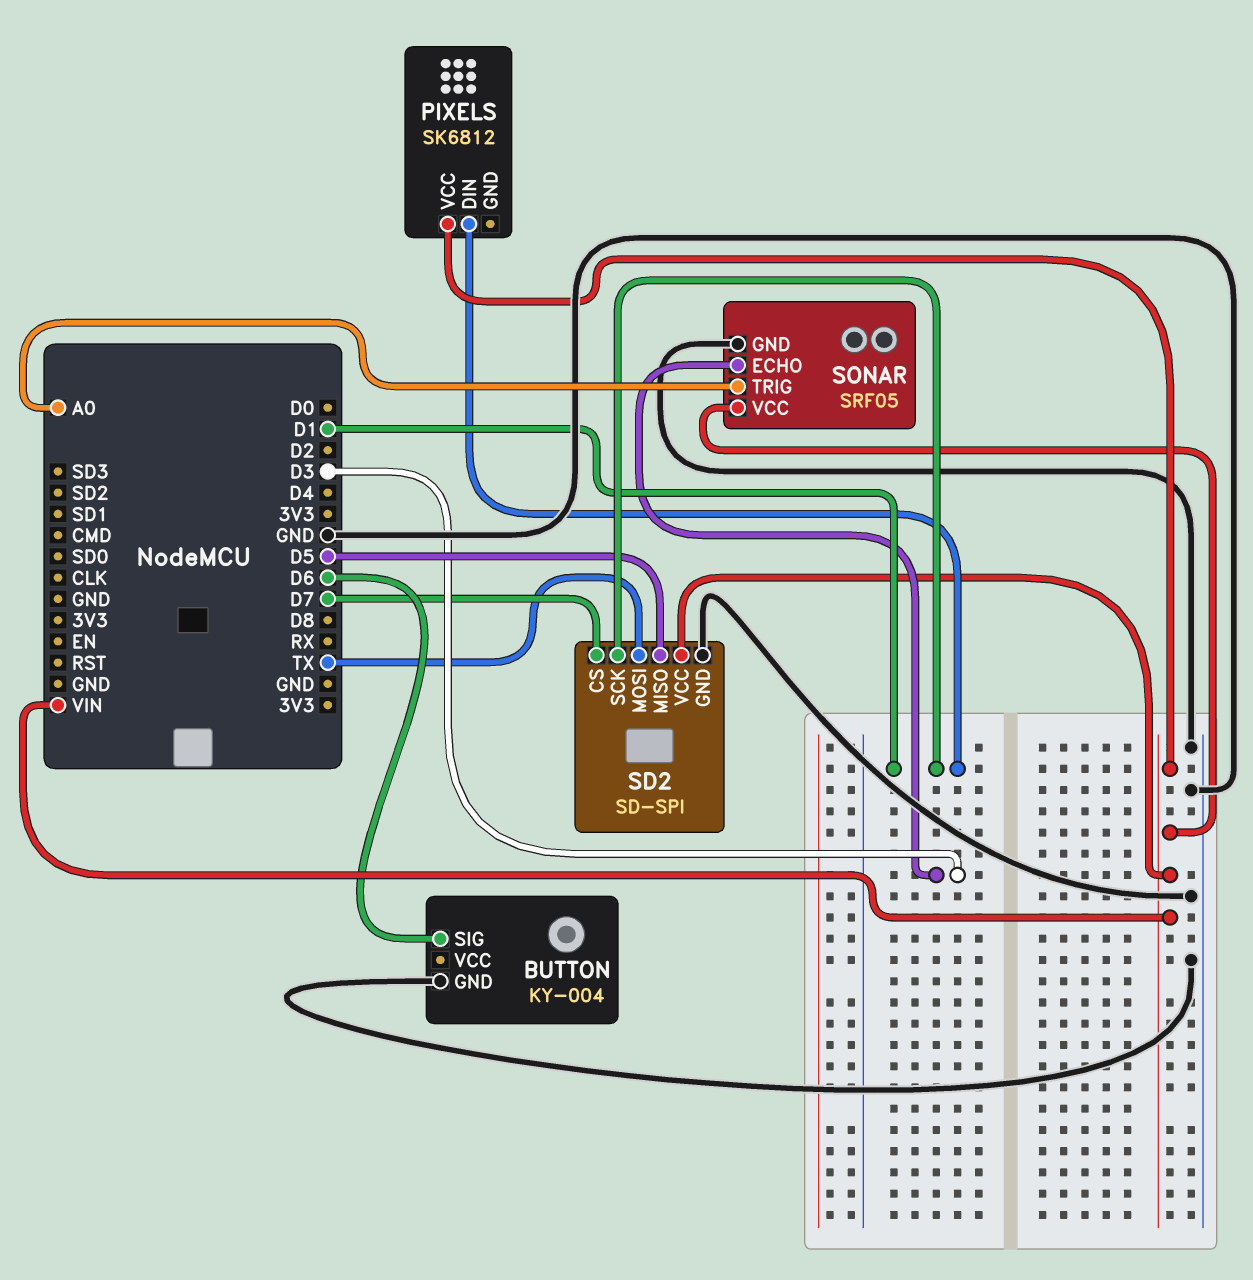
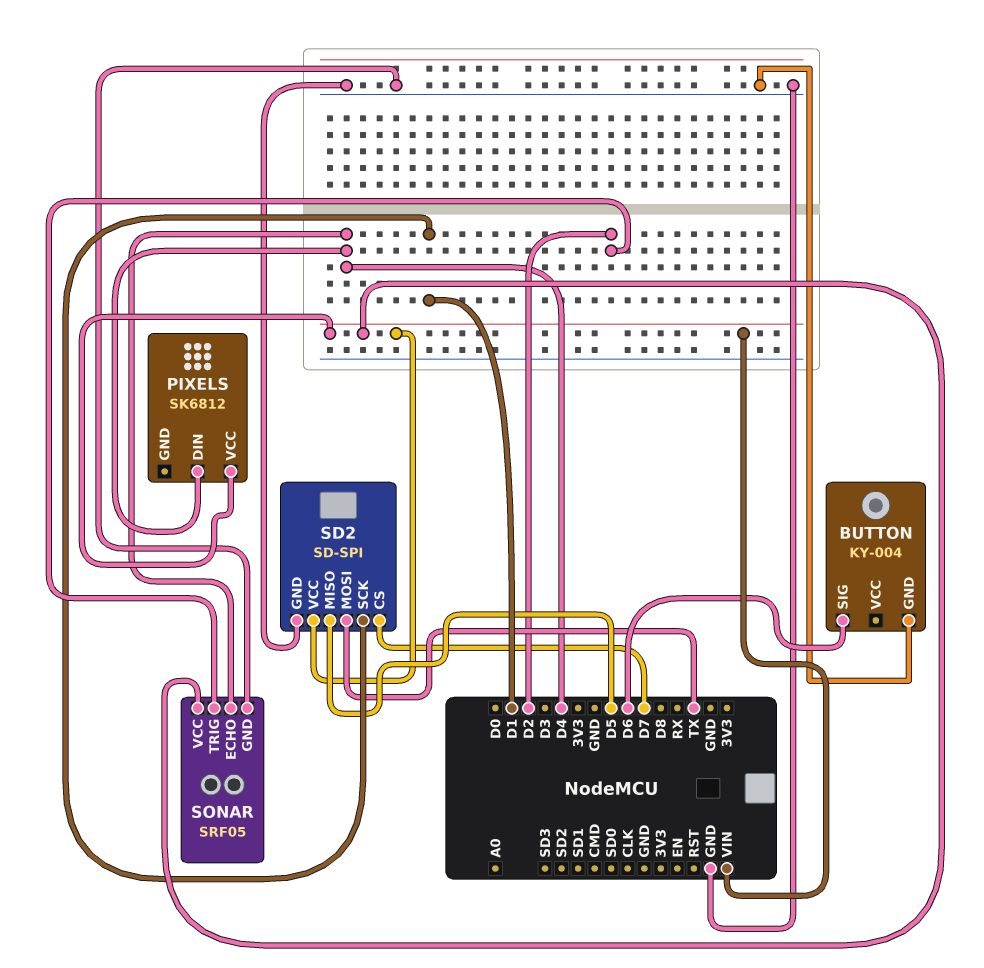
PIXELS pin DIN: D1 -> D4
SONAR pin ECHO: D3 -> D4
SONAR pin TRIG: A0 -> D2

